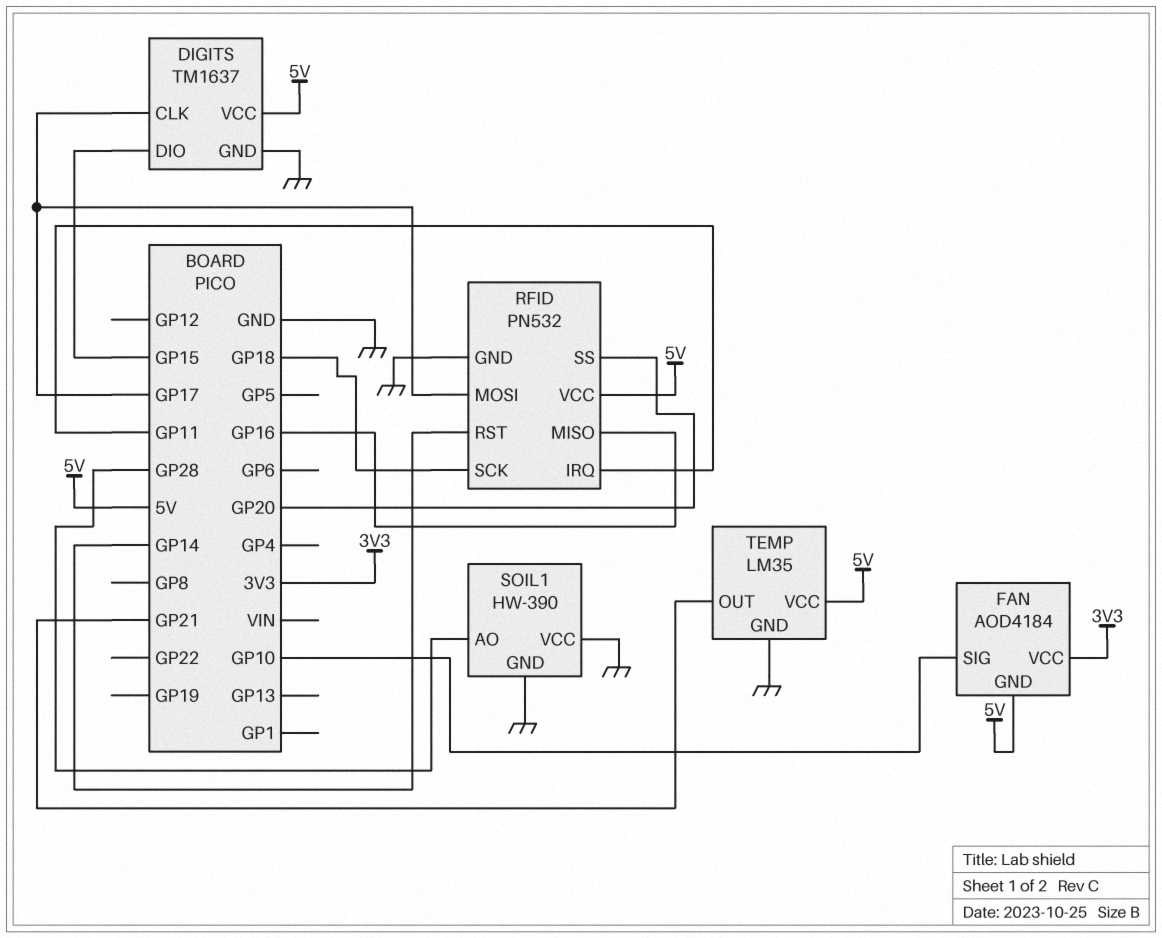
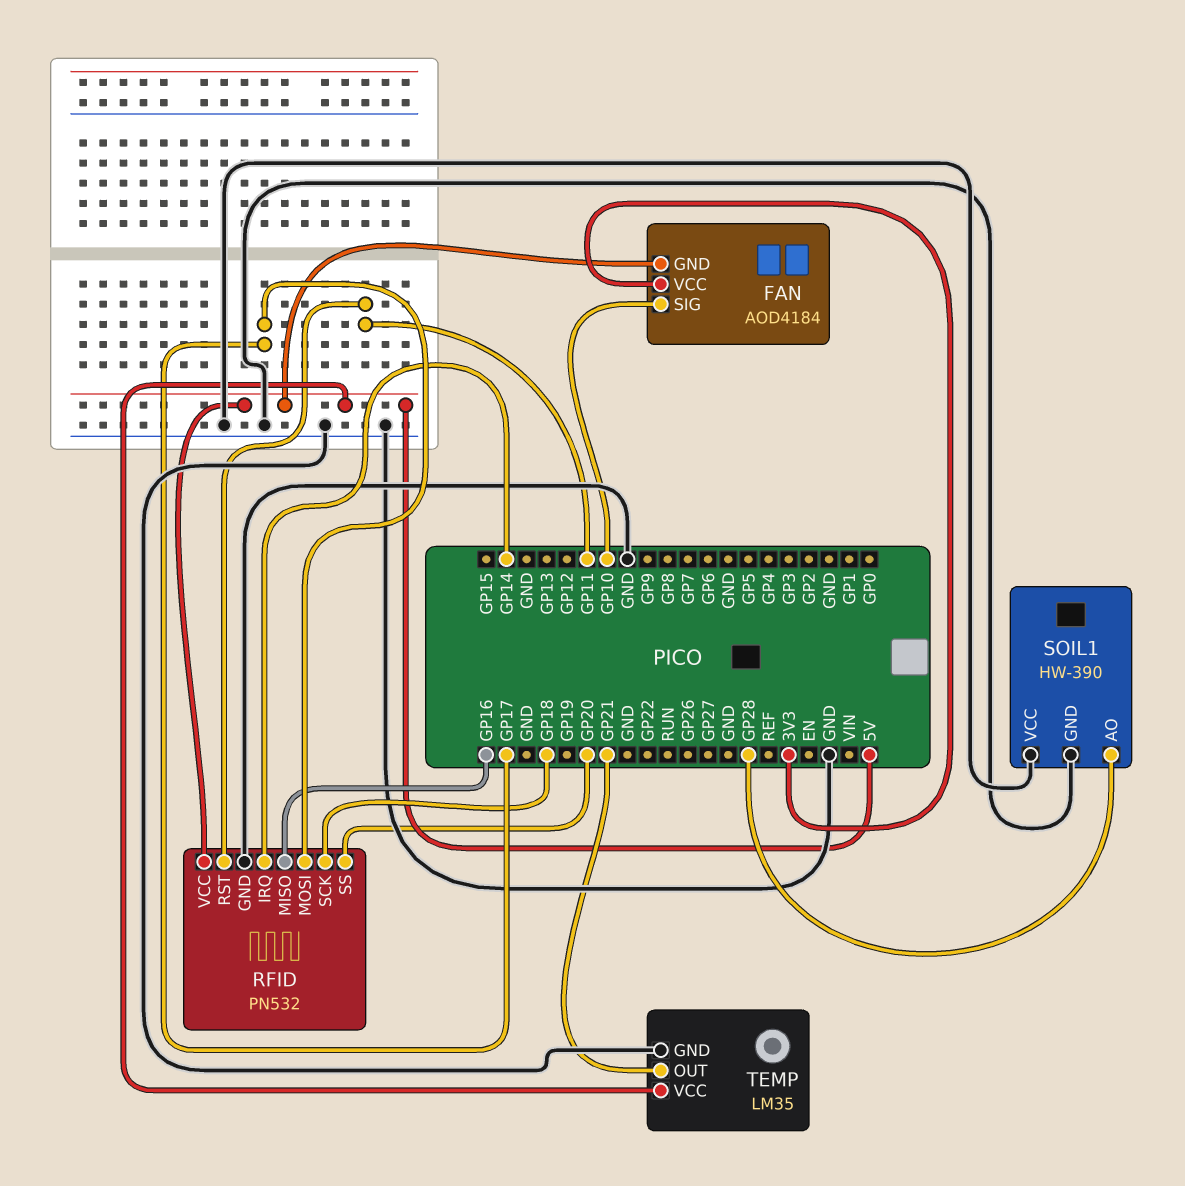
DIGITS: TM1637 -> none
DIGITS pin CLK: GP17 -> none
DIGITS pin DIO: GP15 -> none
DIGITS pin GND: GND -> none
DIGITS pin VCC: 5V -> none
RFID pin IRQ: GP11 -> GP14
RFID pin RST: GP14 -> GP11

